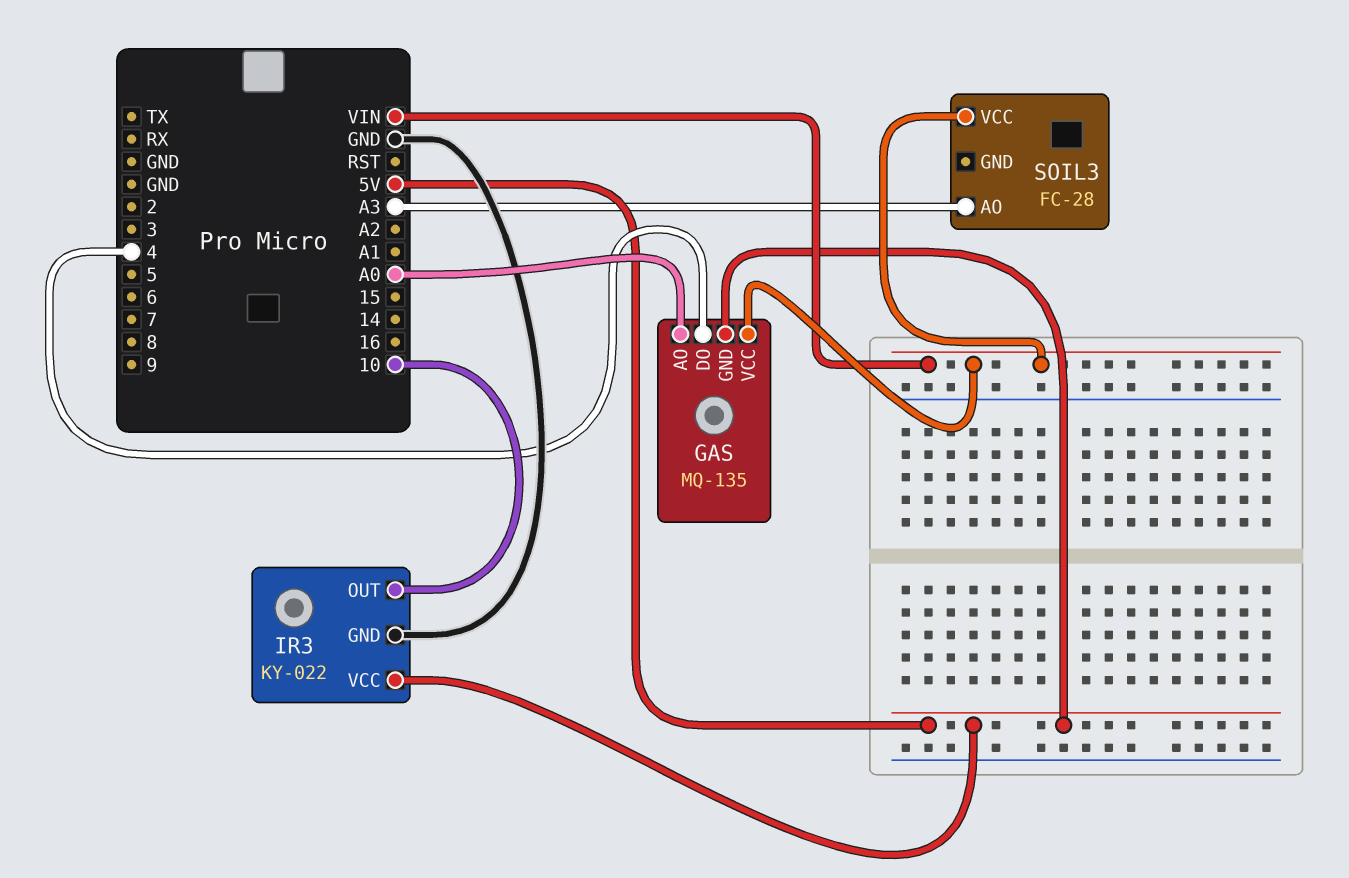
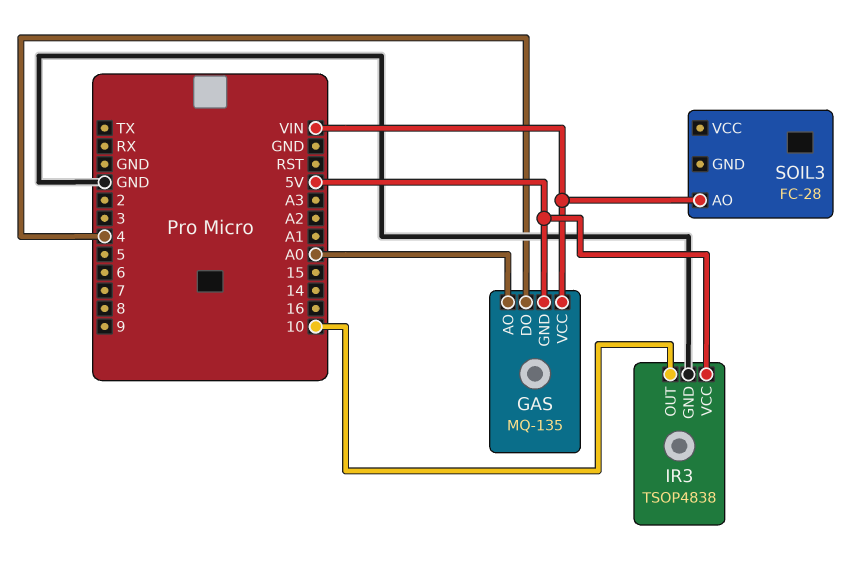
IR3: KY-022 -> TSOP4838
SOIL3 pin AO: A3 -> VIN
SOIL3 pin VCC: VIN -> none

